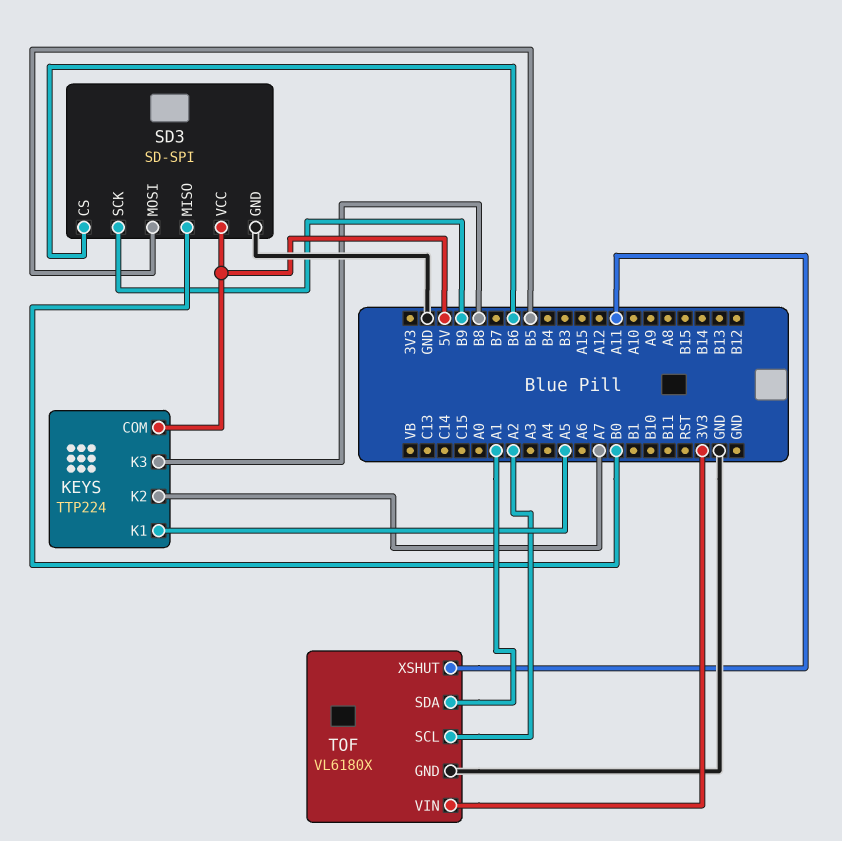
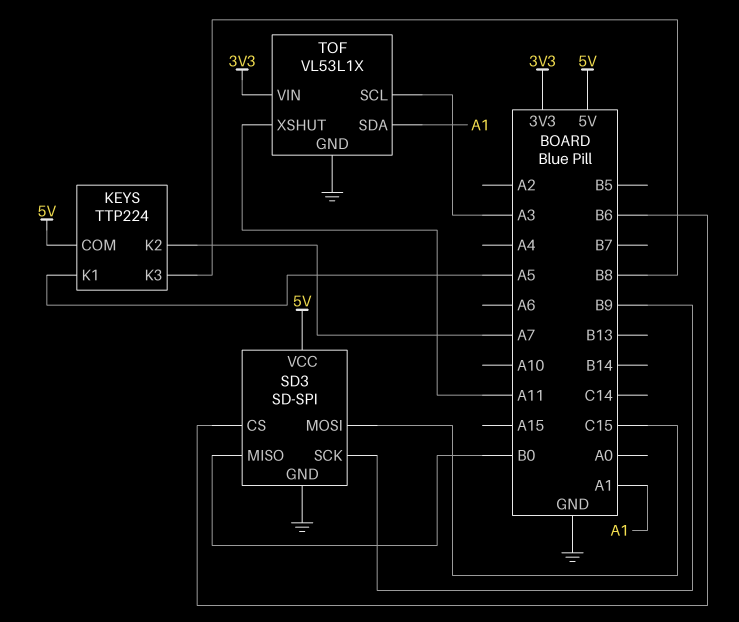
SD3 pin MOSI: B5 -> C15
TOF: VL6180X -> VL53L1X
TOF pin SCL: A2 -> A3

